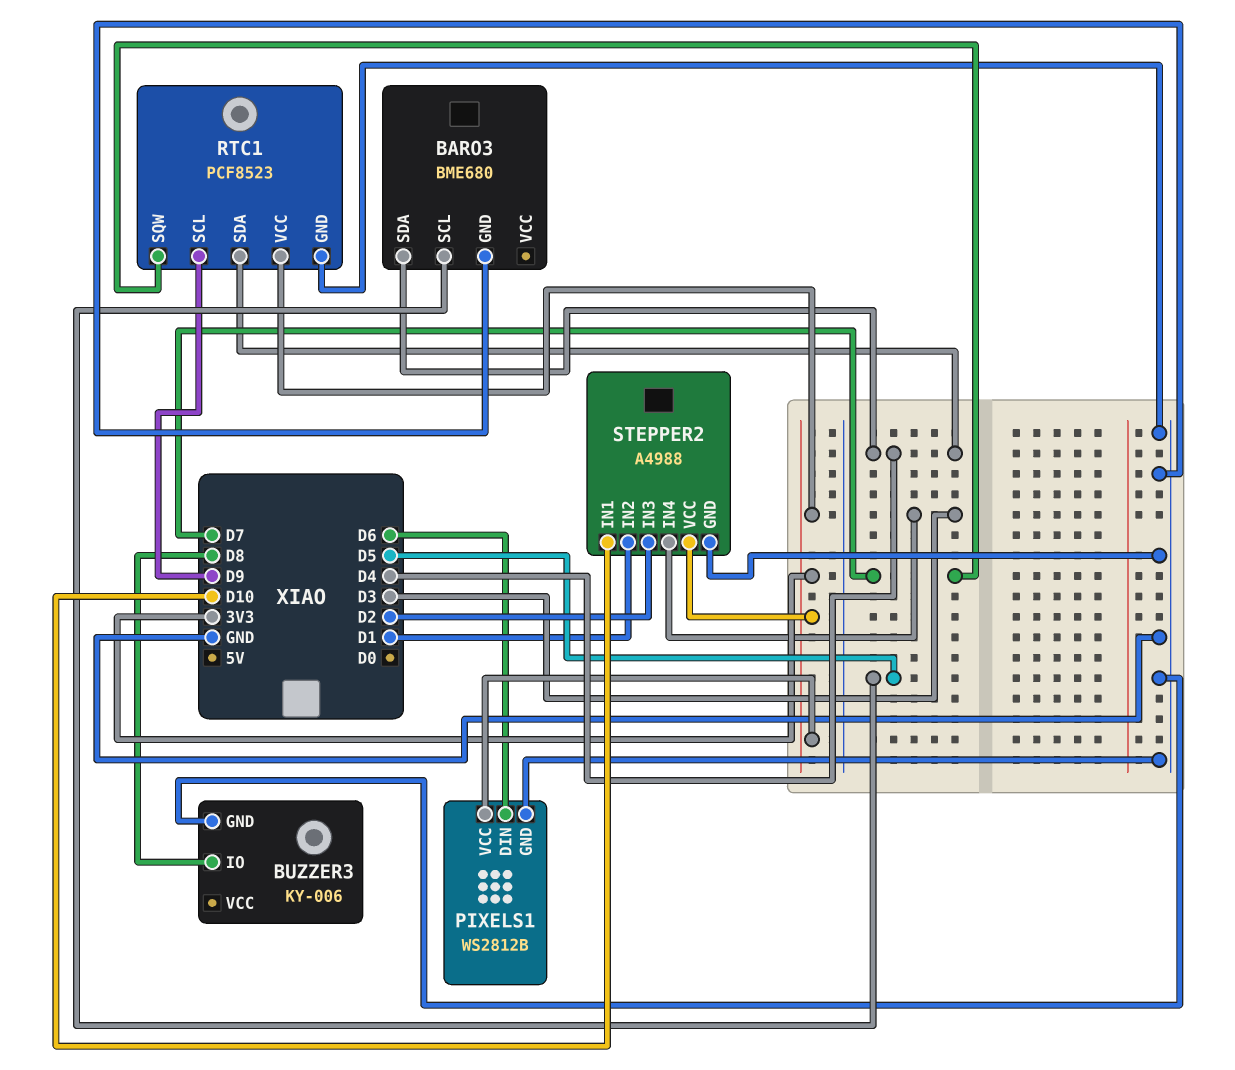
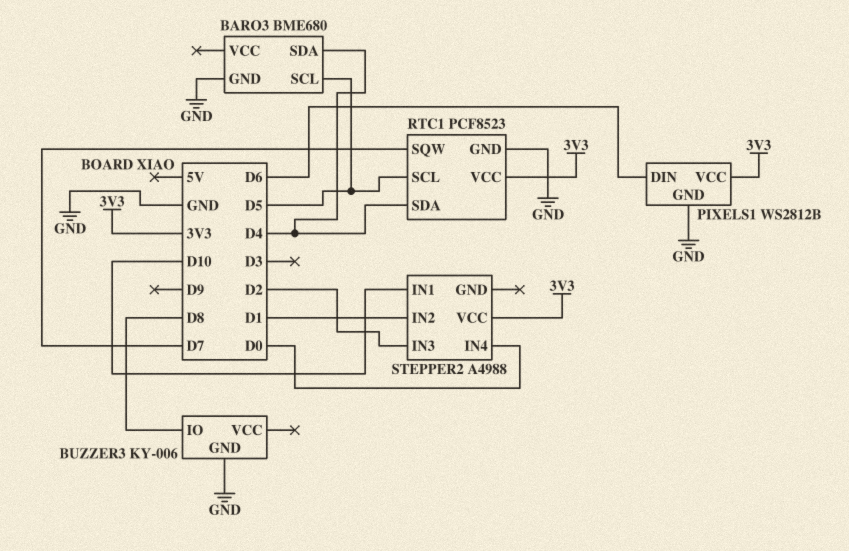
RTC1 pin SCL: D9 -> D5
STEPPER2 pin GND: GND -> none
STEPPER2 pin IN4: D3 -> D0

